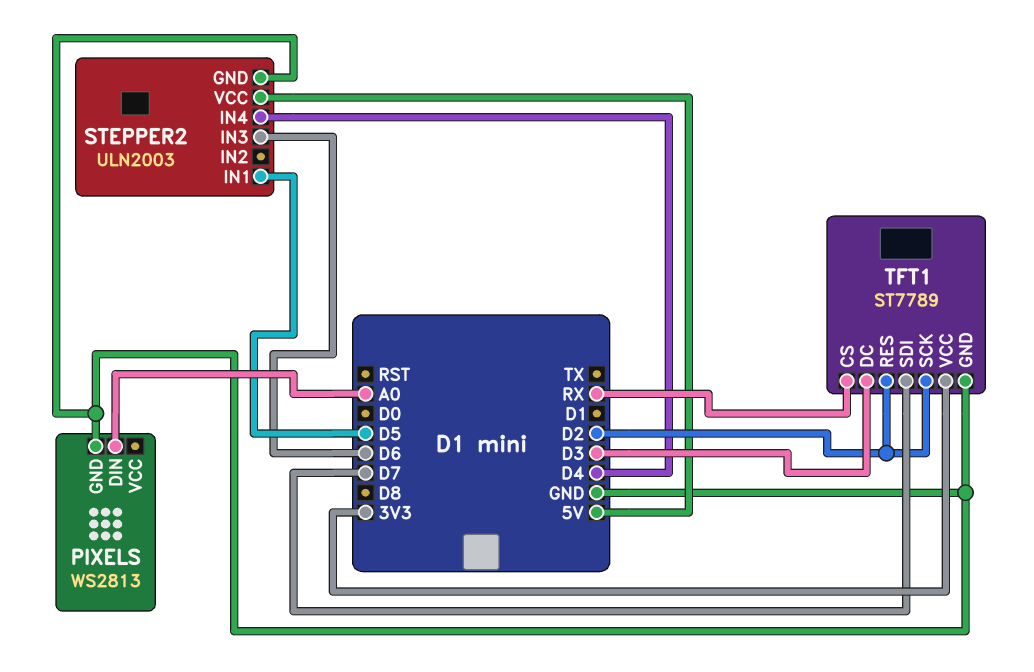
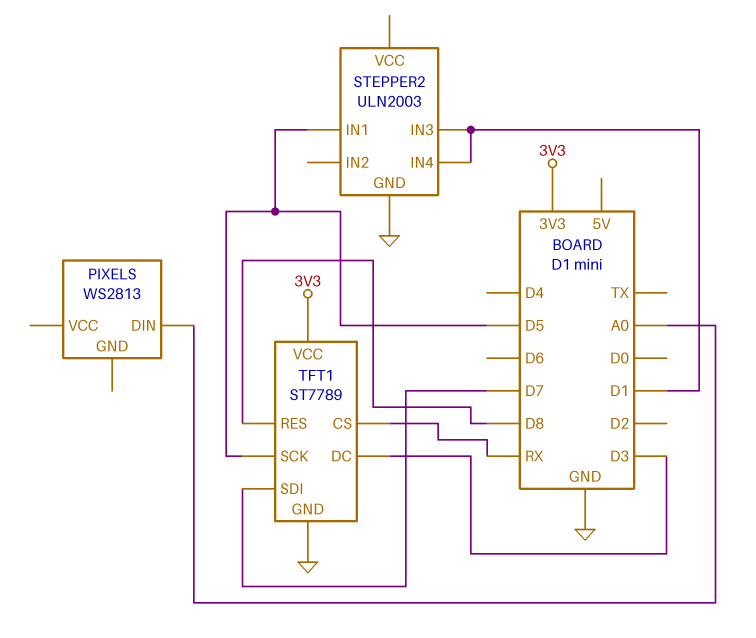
PIXELS pin GND: GND -> none
STEPPER2 pin IN3: D6 -> D1
STEPPER2 pin IN4: D4 -> D1
STEPPER2 pin VCC: 5V -> none
TFT1 pin RES: D2 -> D8
TFT1 pin SCK: D2 -> D5

